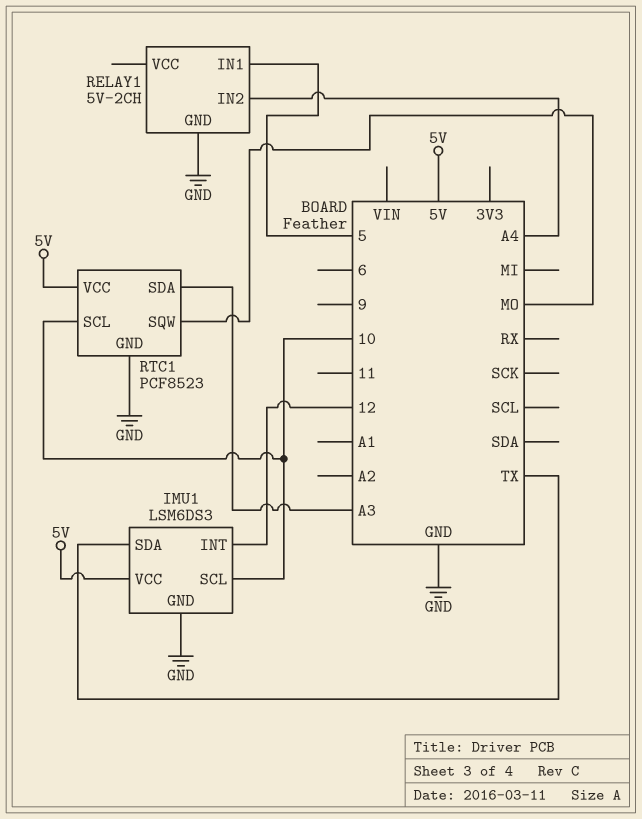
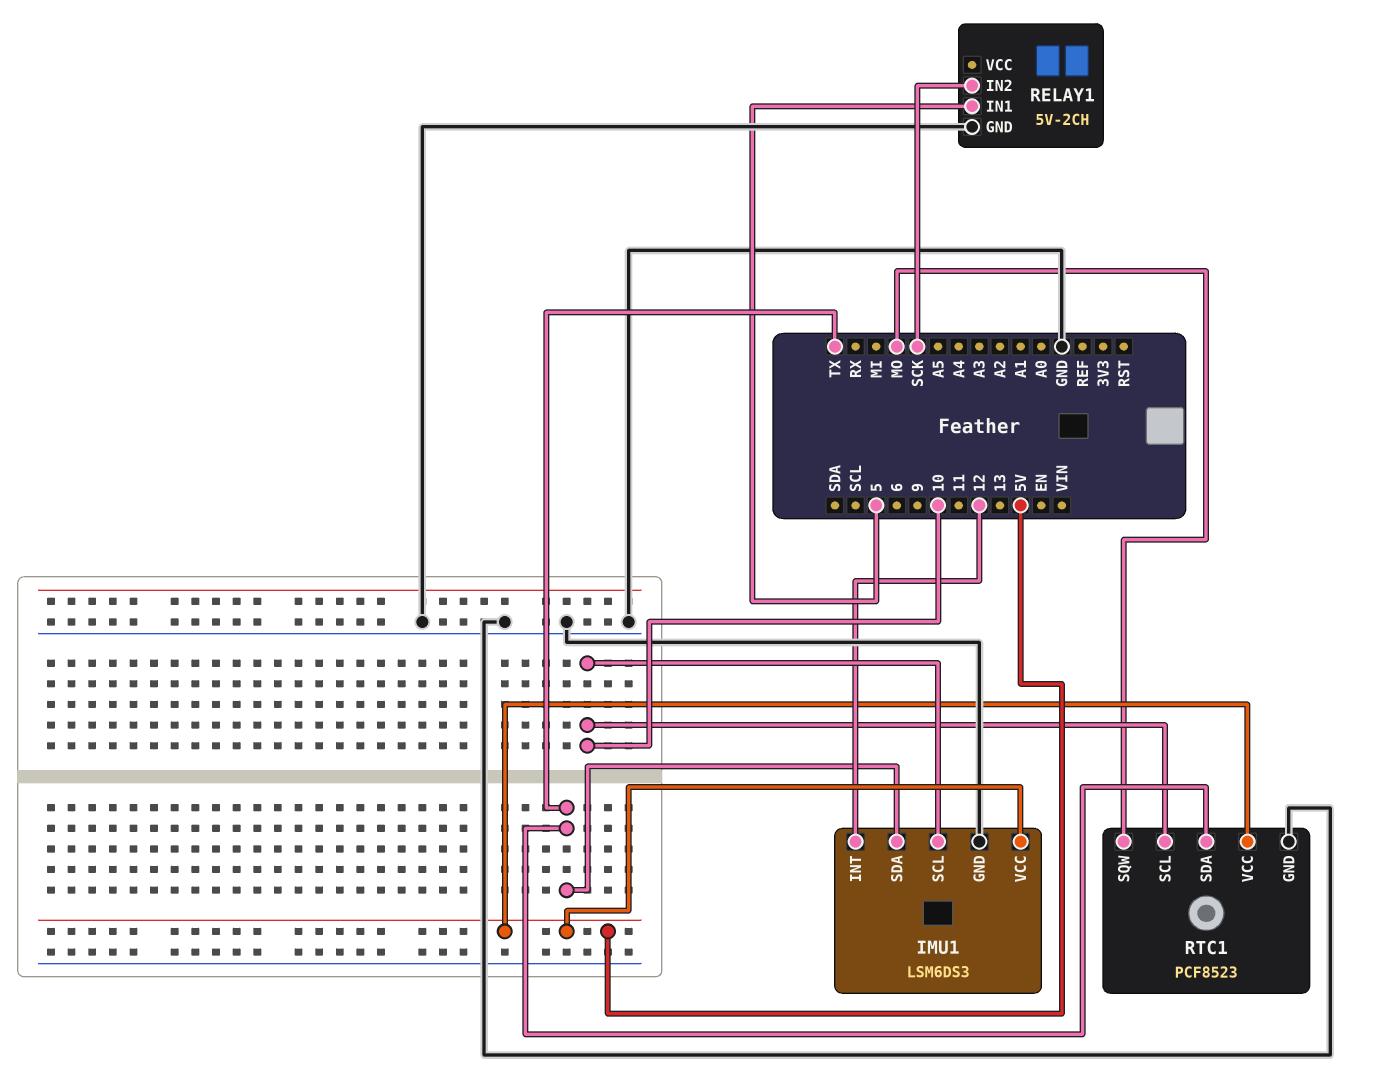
RELAY1 pin IN2: A4 -> SCK
RTC1 pin SDA: A3 -> TX

